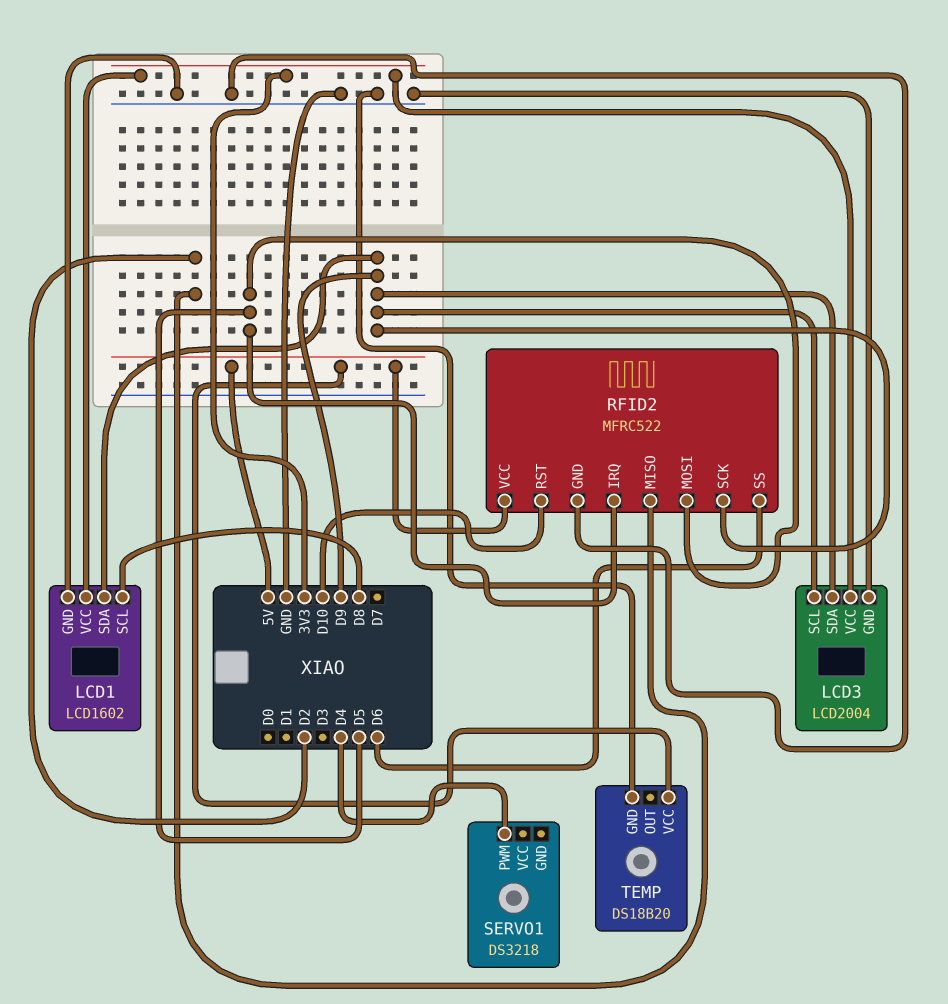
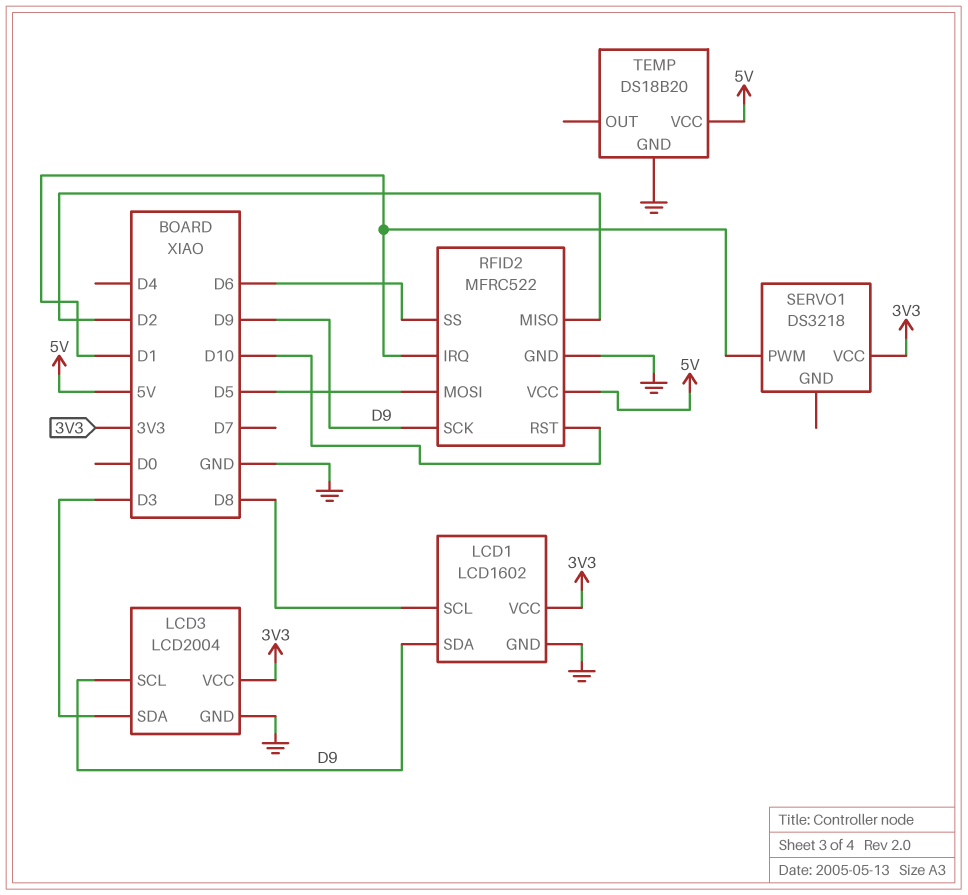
LCD3 pin SDA: D9 -> D3
RFID2 pin IRQ: D5 -> D1
SERVO1 pin PWM: D4 -> D1
SERVO1 pin VCC: none -> 3V3

